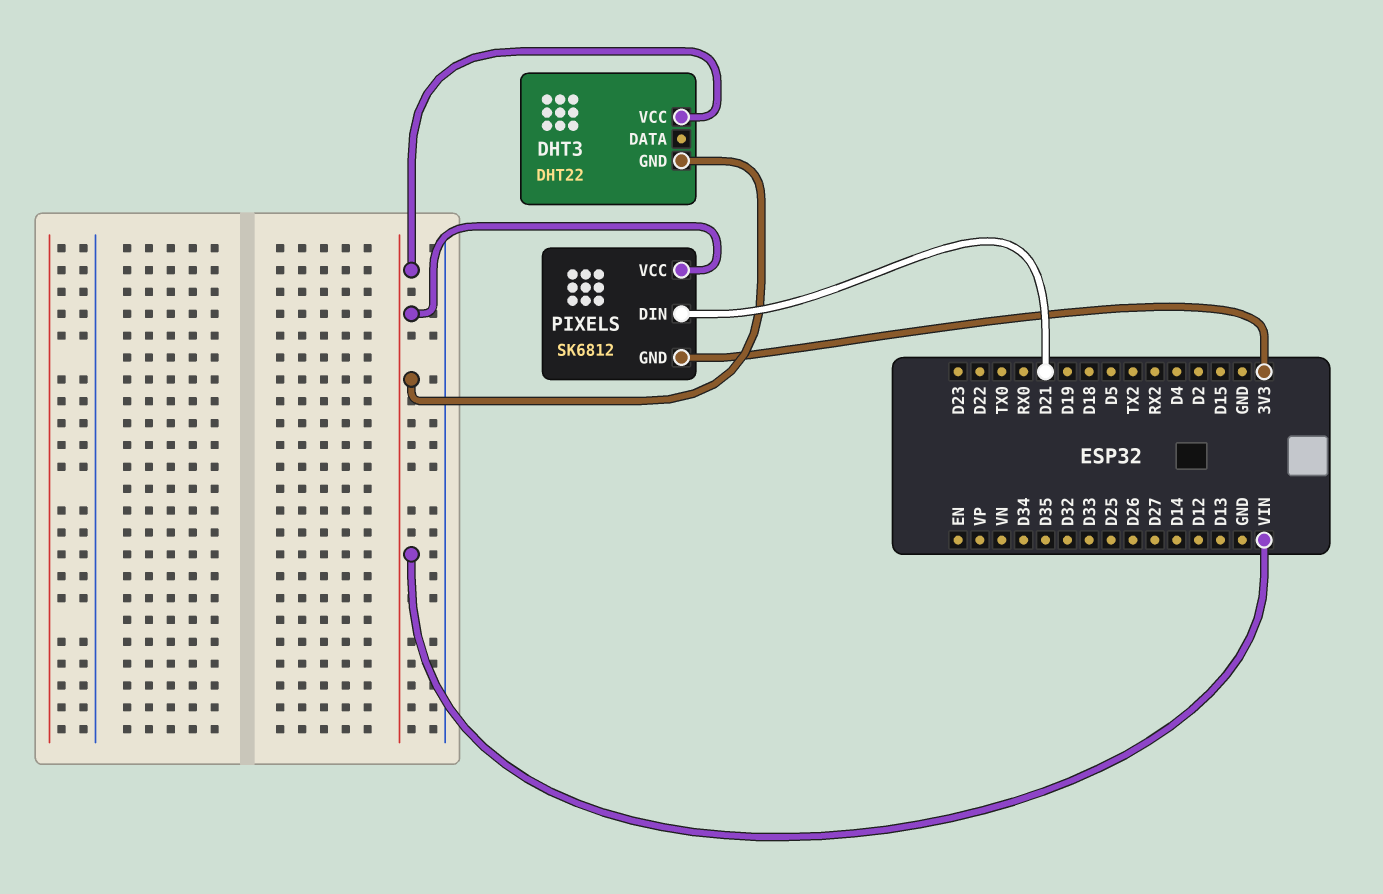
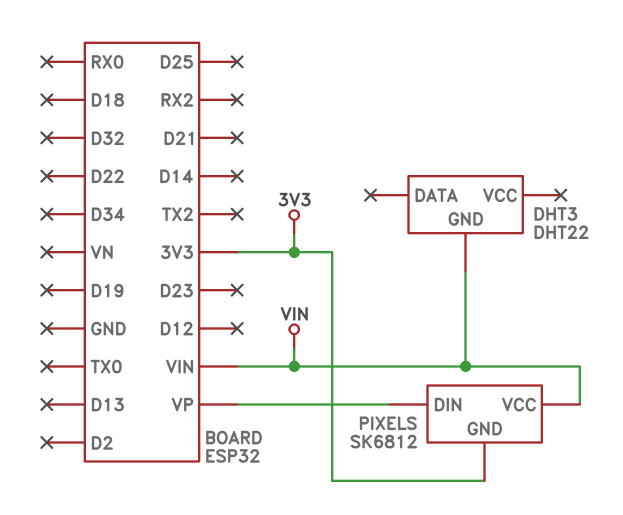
DHT3 pin VCC: VIN -> none
PIXELS pin DIN: D21 -> VP

